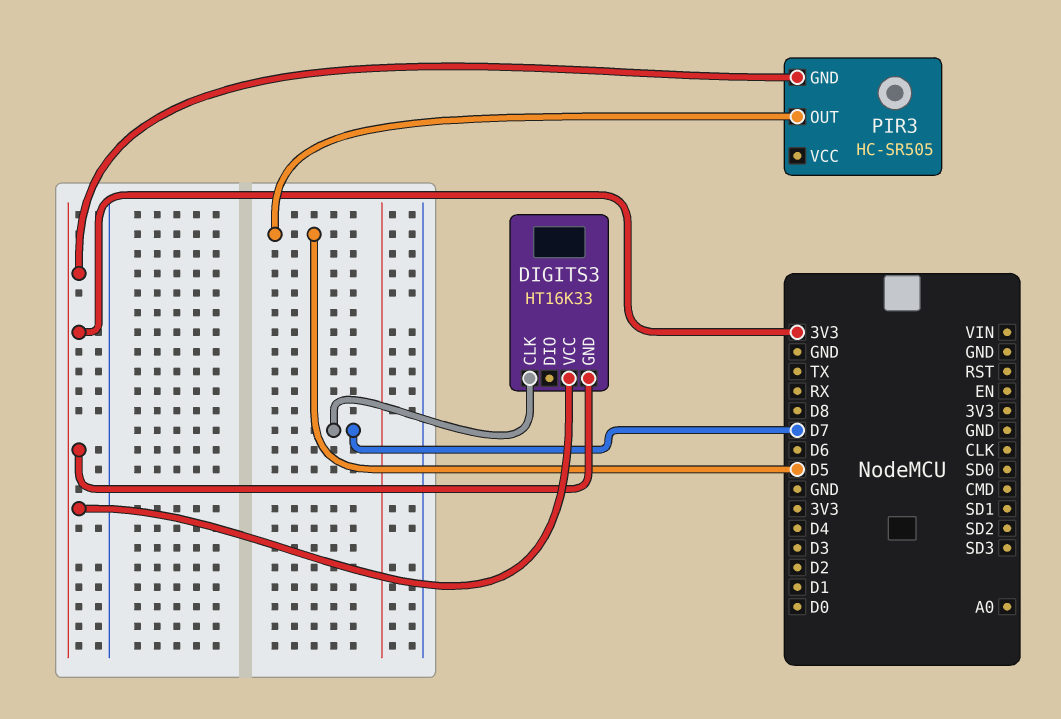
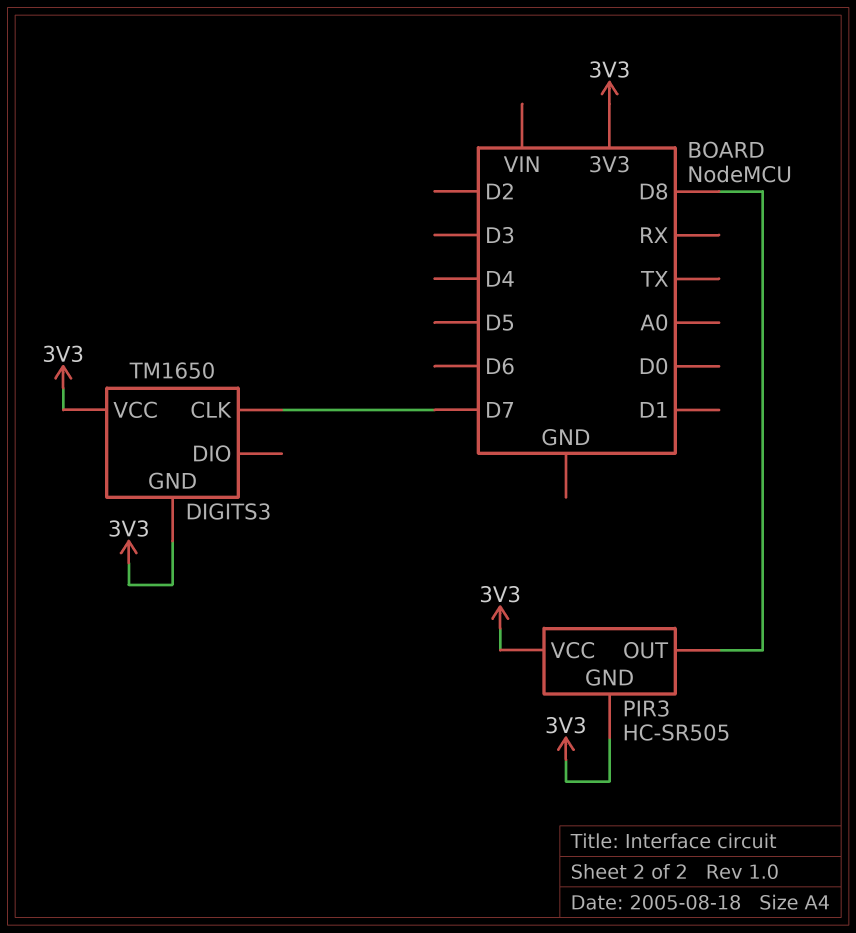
DIGITS3: HT16K33 -> TM1650
PIR3 pin OUT: D5 -> D8
PIR3 pin VCC: none -> 3V3

